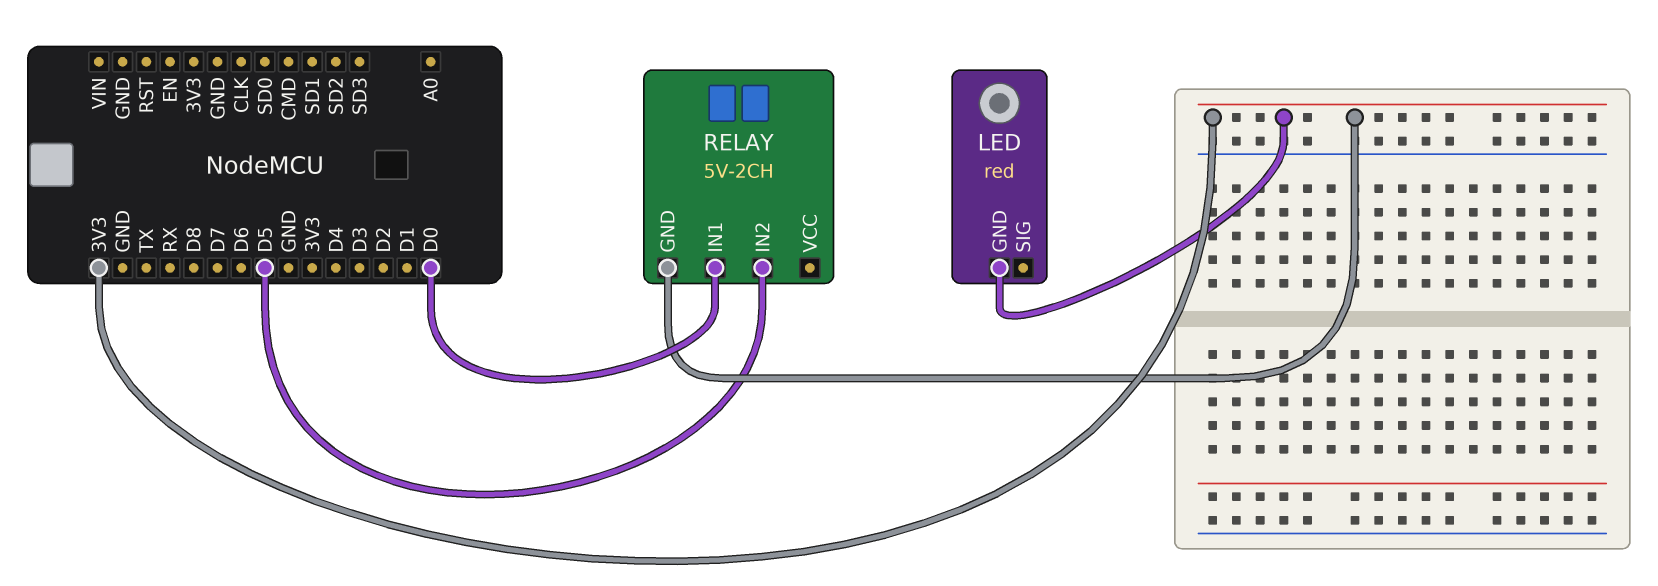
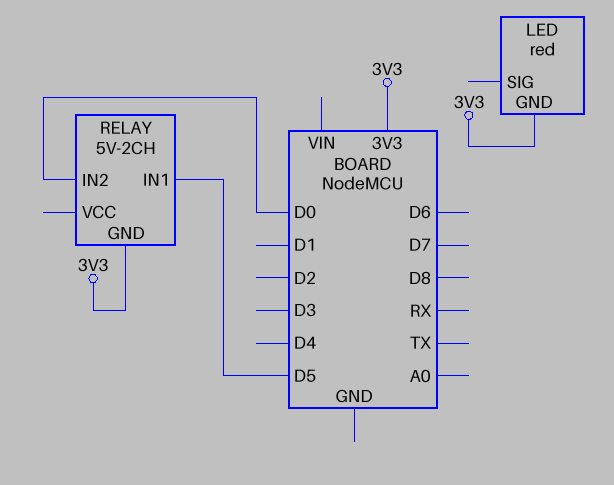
RELAY pin IN1: D0 -> D5
RELAY pin IN2: D5 -> D0

